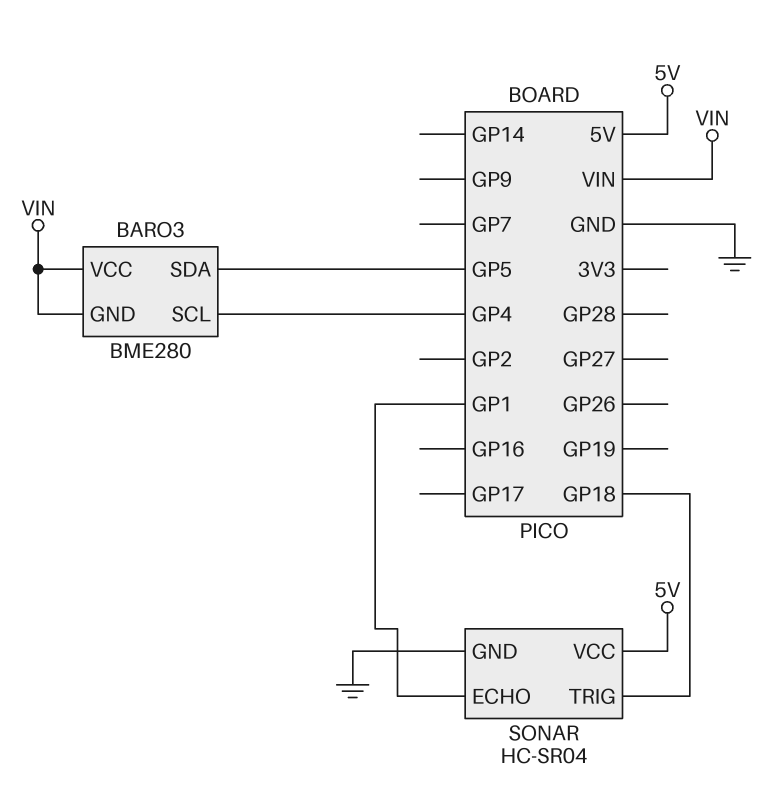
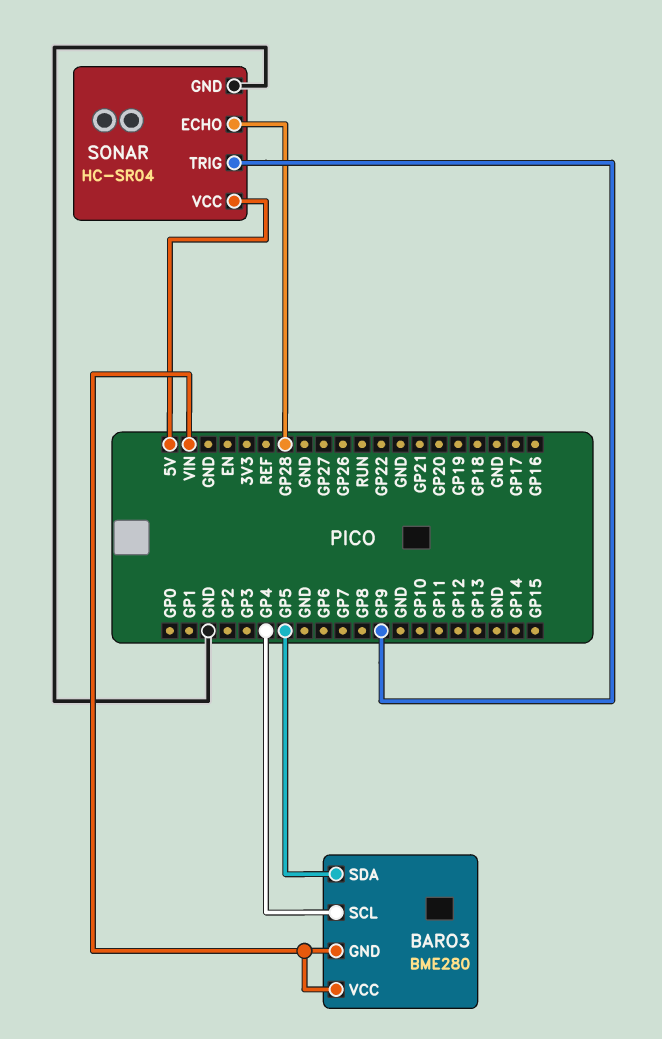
SONAR pin ECHO: GP1 -> GP28
SONAR pin TRIG: GP18 -> GP9

